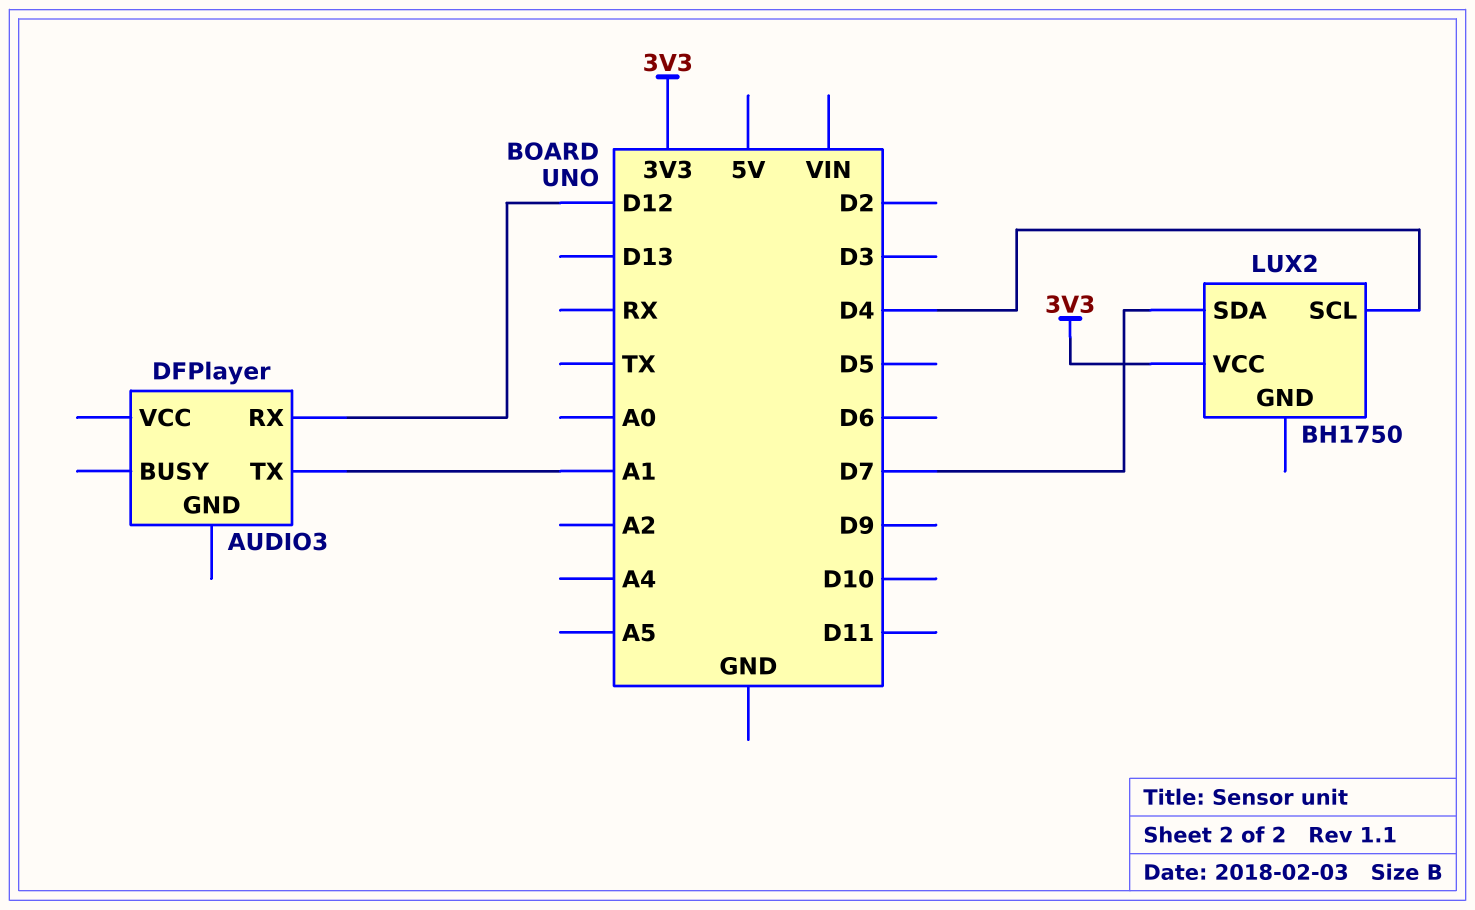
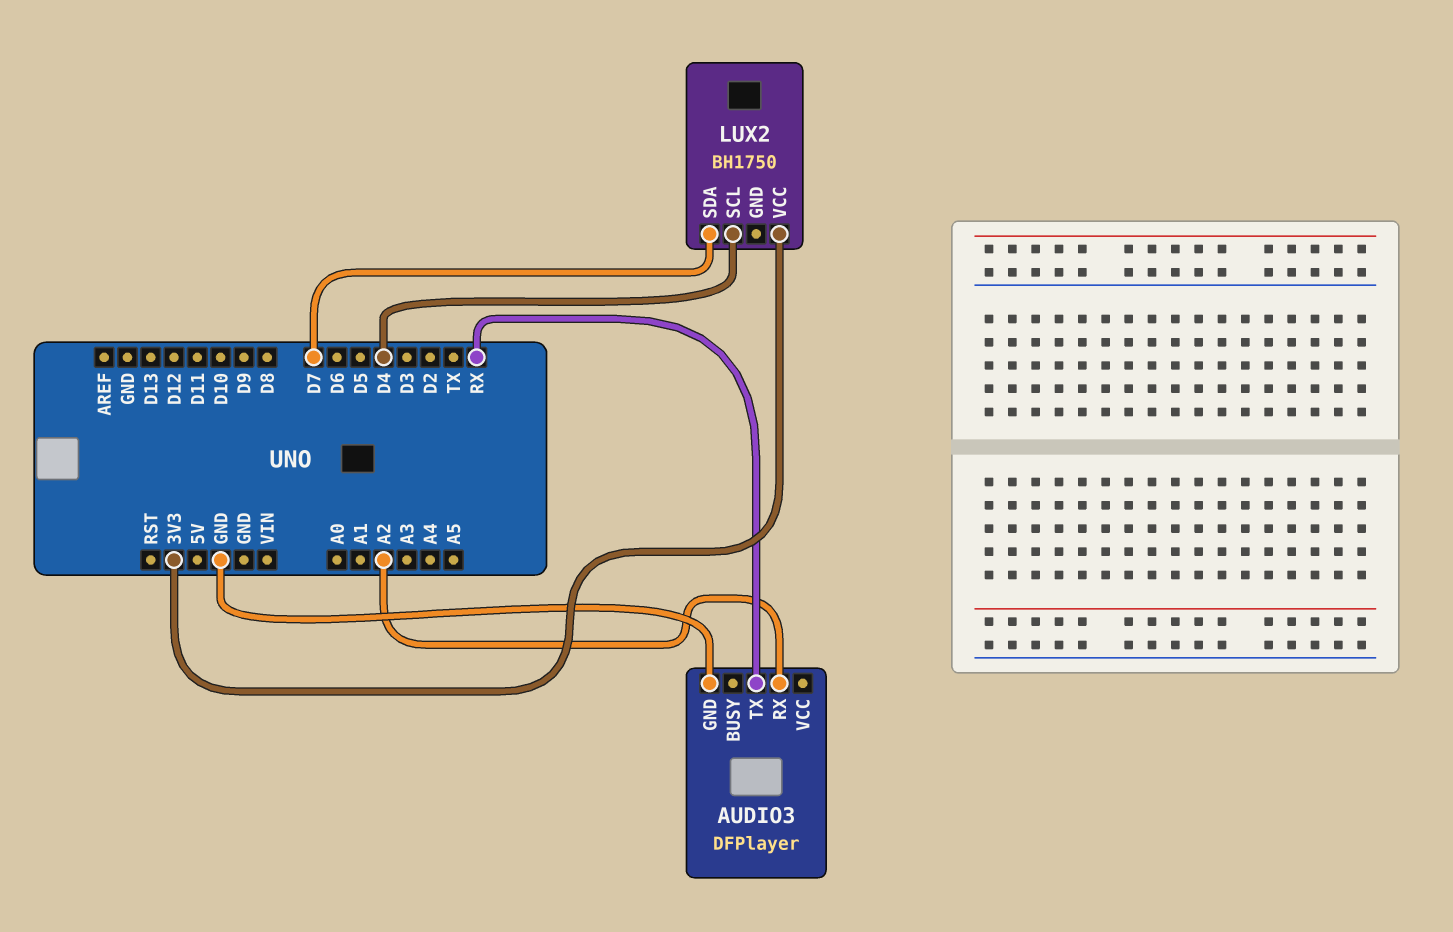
AUDIO3 pin GND: none -> GND
AUDIO3 pin RX: D12 -> A2
AUDIO3 pin TX: A1 -> RX

